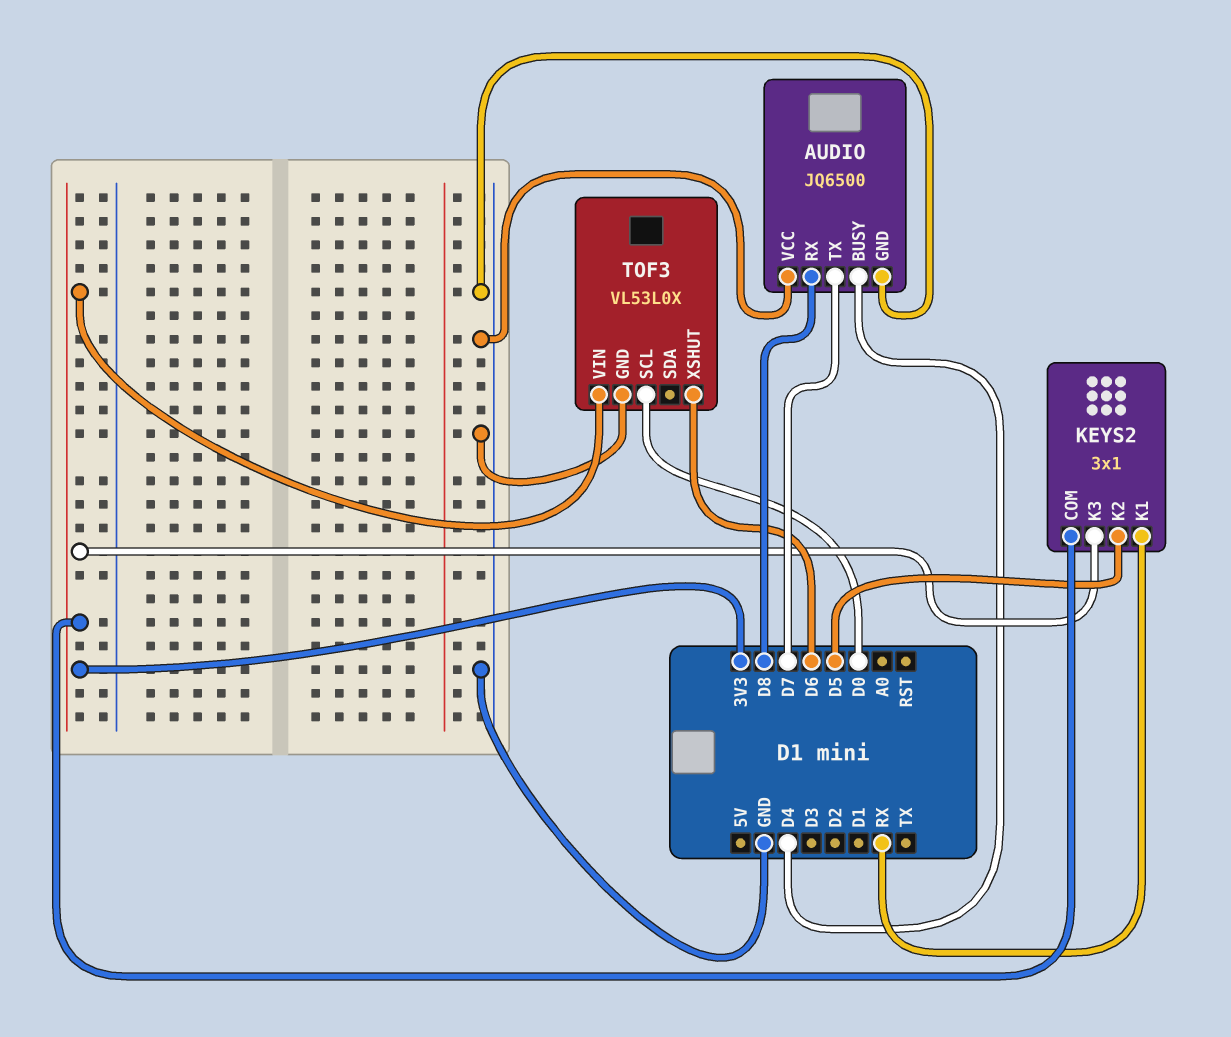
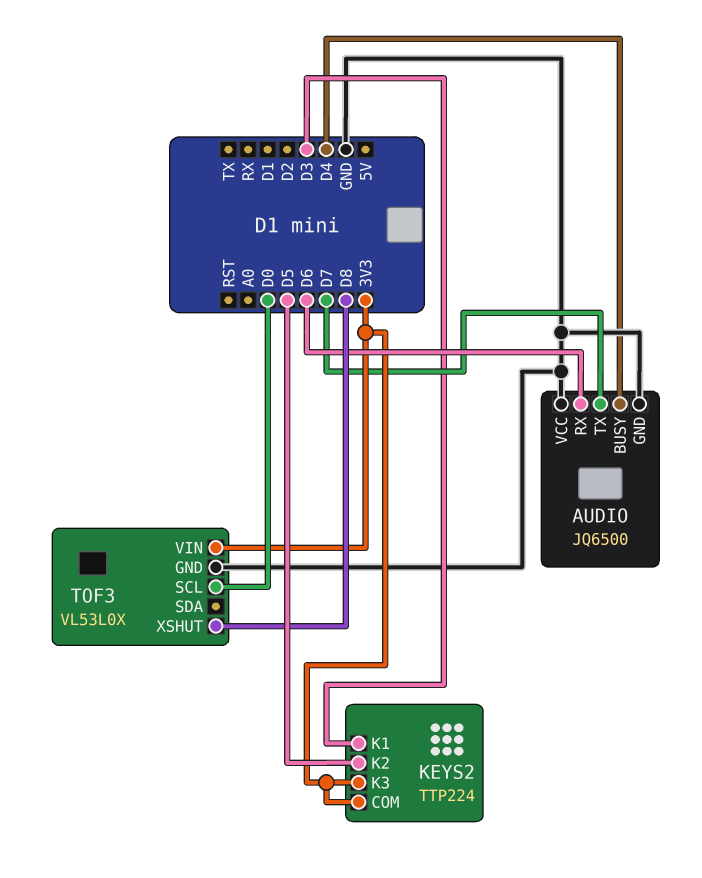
AUDIO pin RX: D8 -> D6
KEYS2: 3x1 -> TTP224
KEYS2 pin K1: RX -> D3
TOF3 pin XSHUT: D6 -> D8

